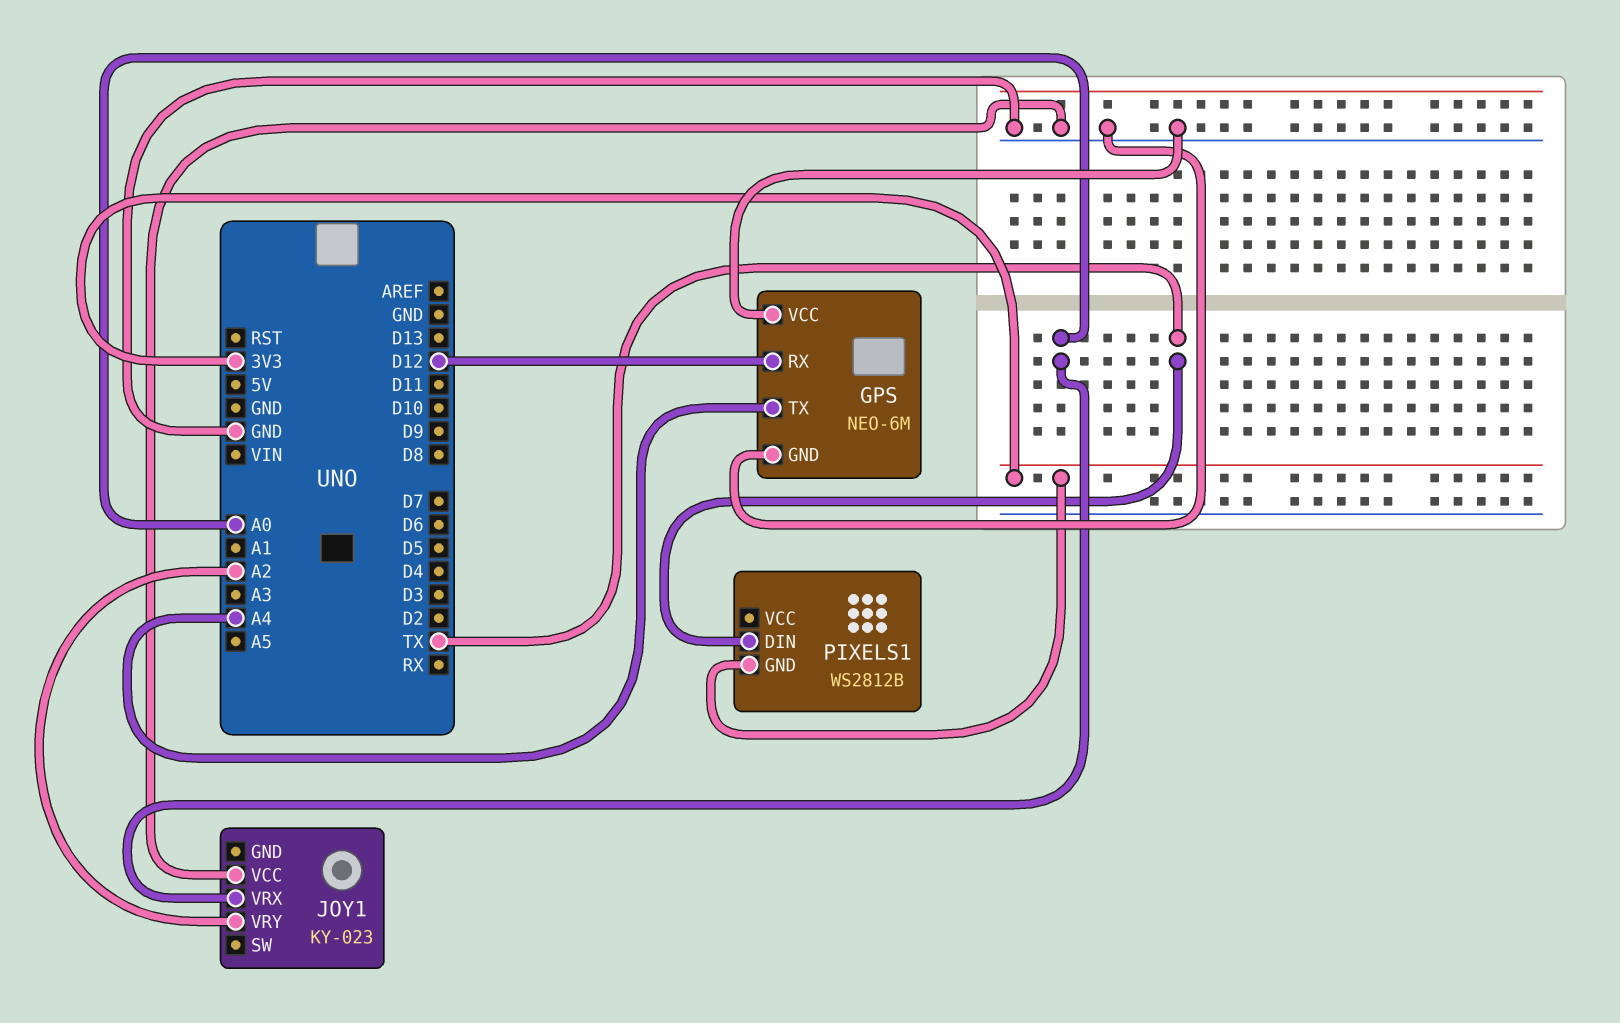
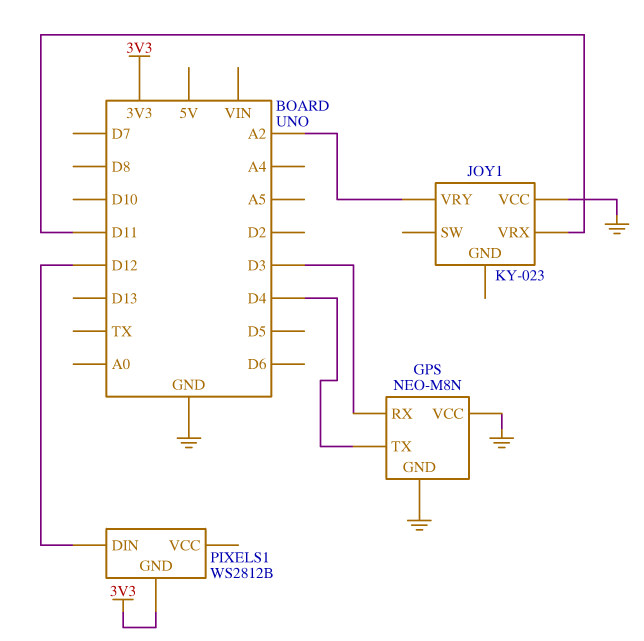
GPS: NEO-6M -> NEO-M8N
GPS pin RX: D12 -> D3
GPS pin TX: A4 -> D4
JOY1 pin VRX: A0 -> D11
PIXELS1 pin DIN: TX -> D12

